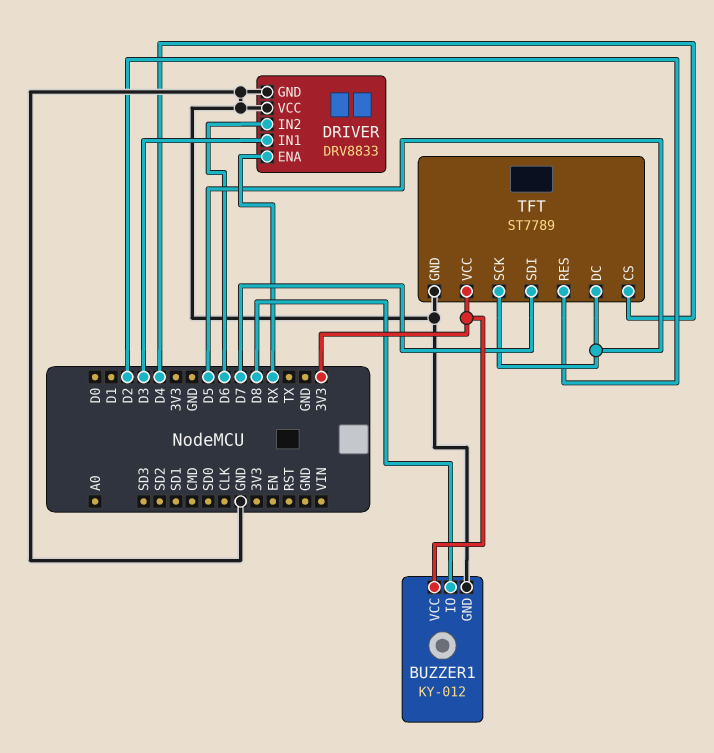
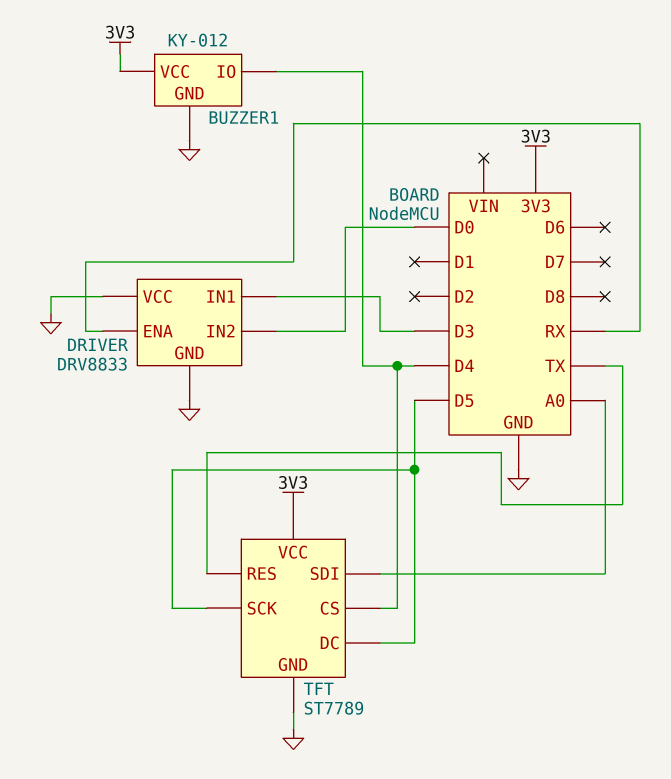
BUZZER1 pin IO: D8 -> D4
DRIVER pin IN2: D6 -> D0
TFT pin RES: D2 -> TX
TFT pin SDI: D7 -> A0

